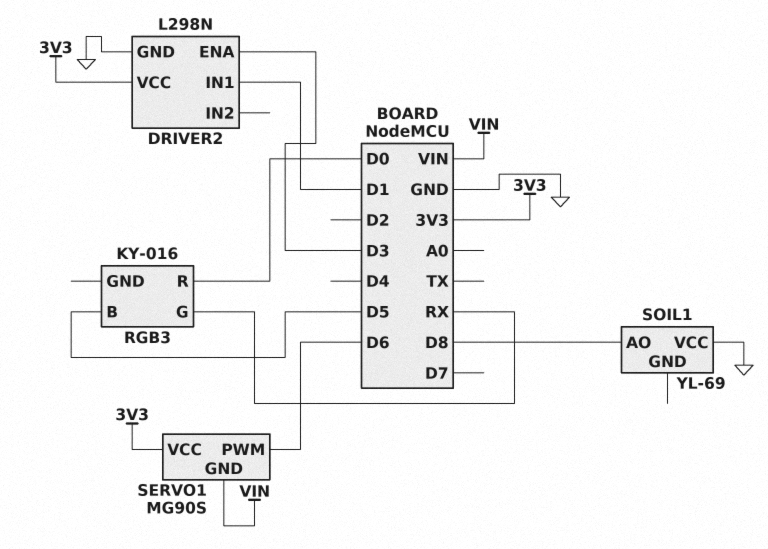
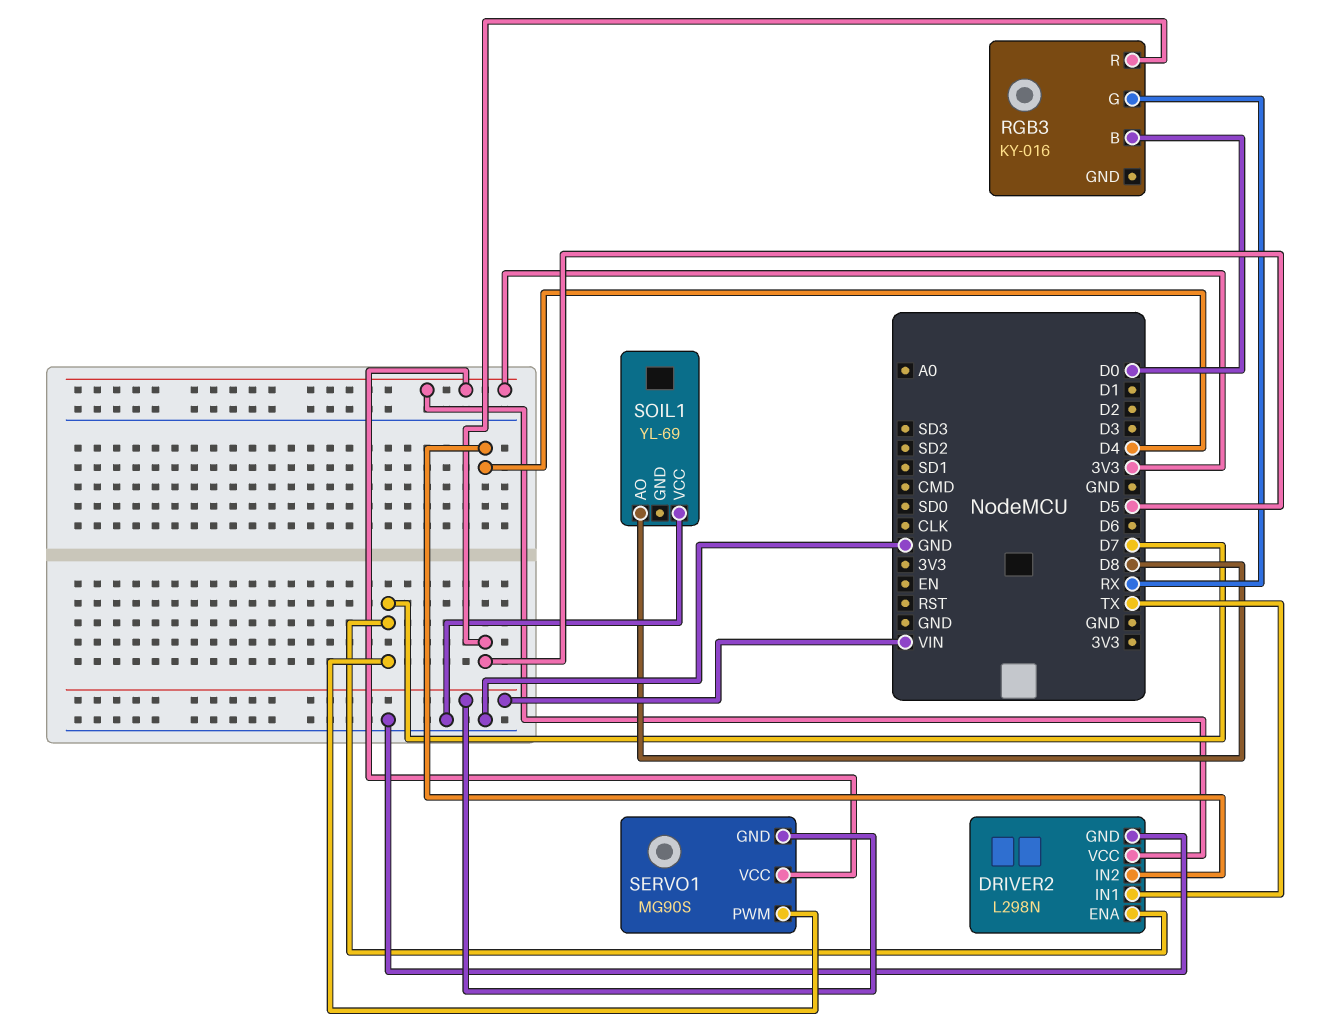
DRIVER2 pin ENA: D3 -> D7
DRIVER2 pin IN1: D1 -> TX
DRIVER2 pin IN2: none -> D4
RGB3 pin B: D5 -> D0
RGB3 pin R: D0 -> D5
SERVO1 pin PWM: D6 -> D7

